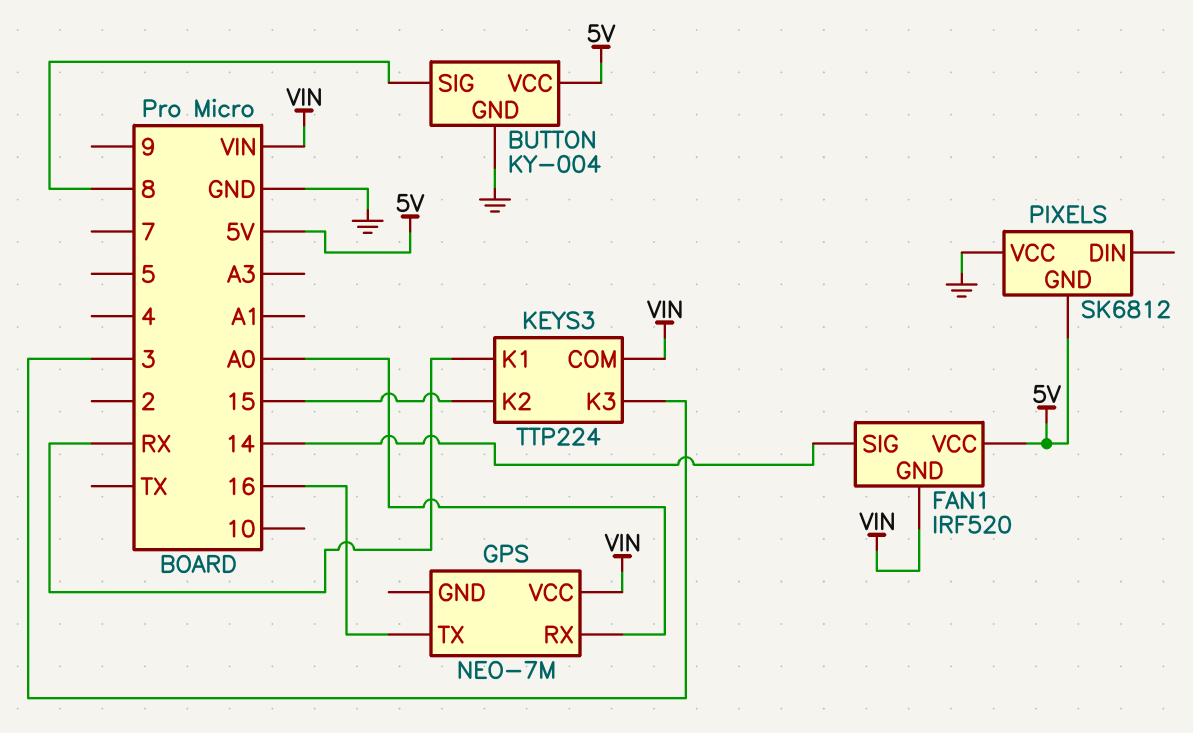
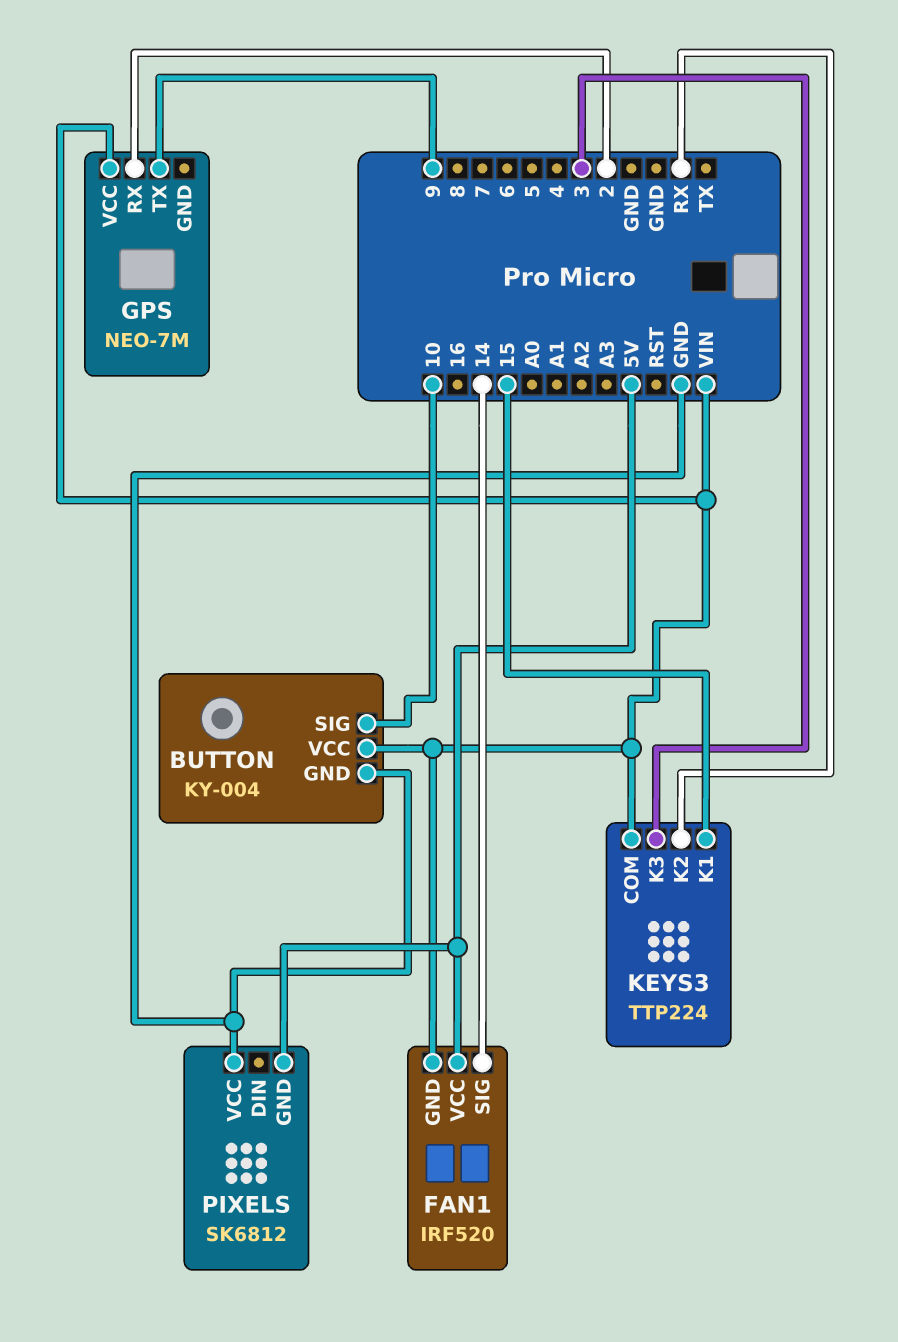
BUTTON pin SIG: 8 -> 10
BUTTON pin VCC: 5V -> VIN
GPS pin RX: A0 -> 2
GPS pin TX: 16 -> 9
KEYS3 pin K1: RX -> 15
KEYS3 pin K2: 15 -> RX

